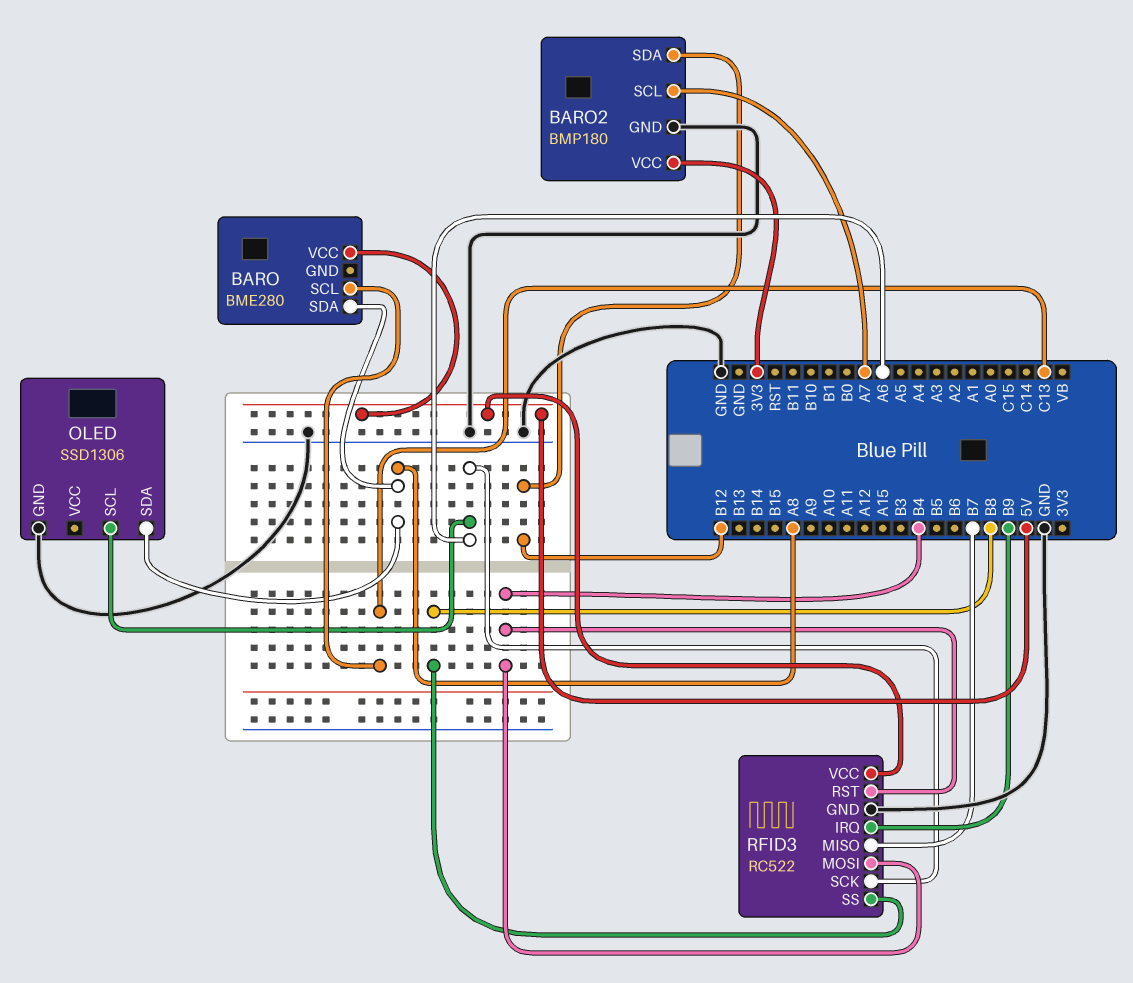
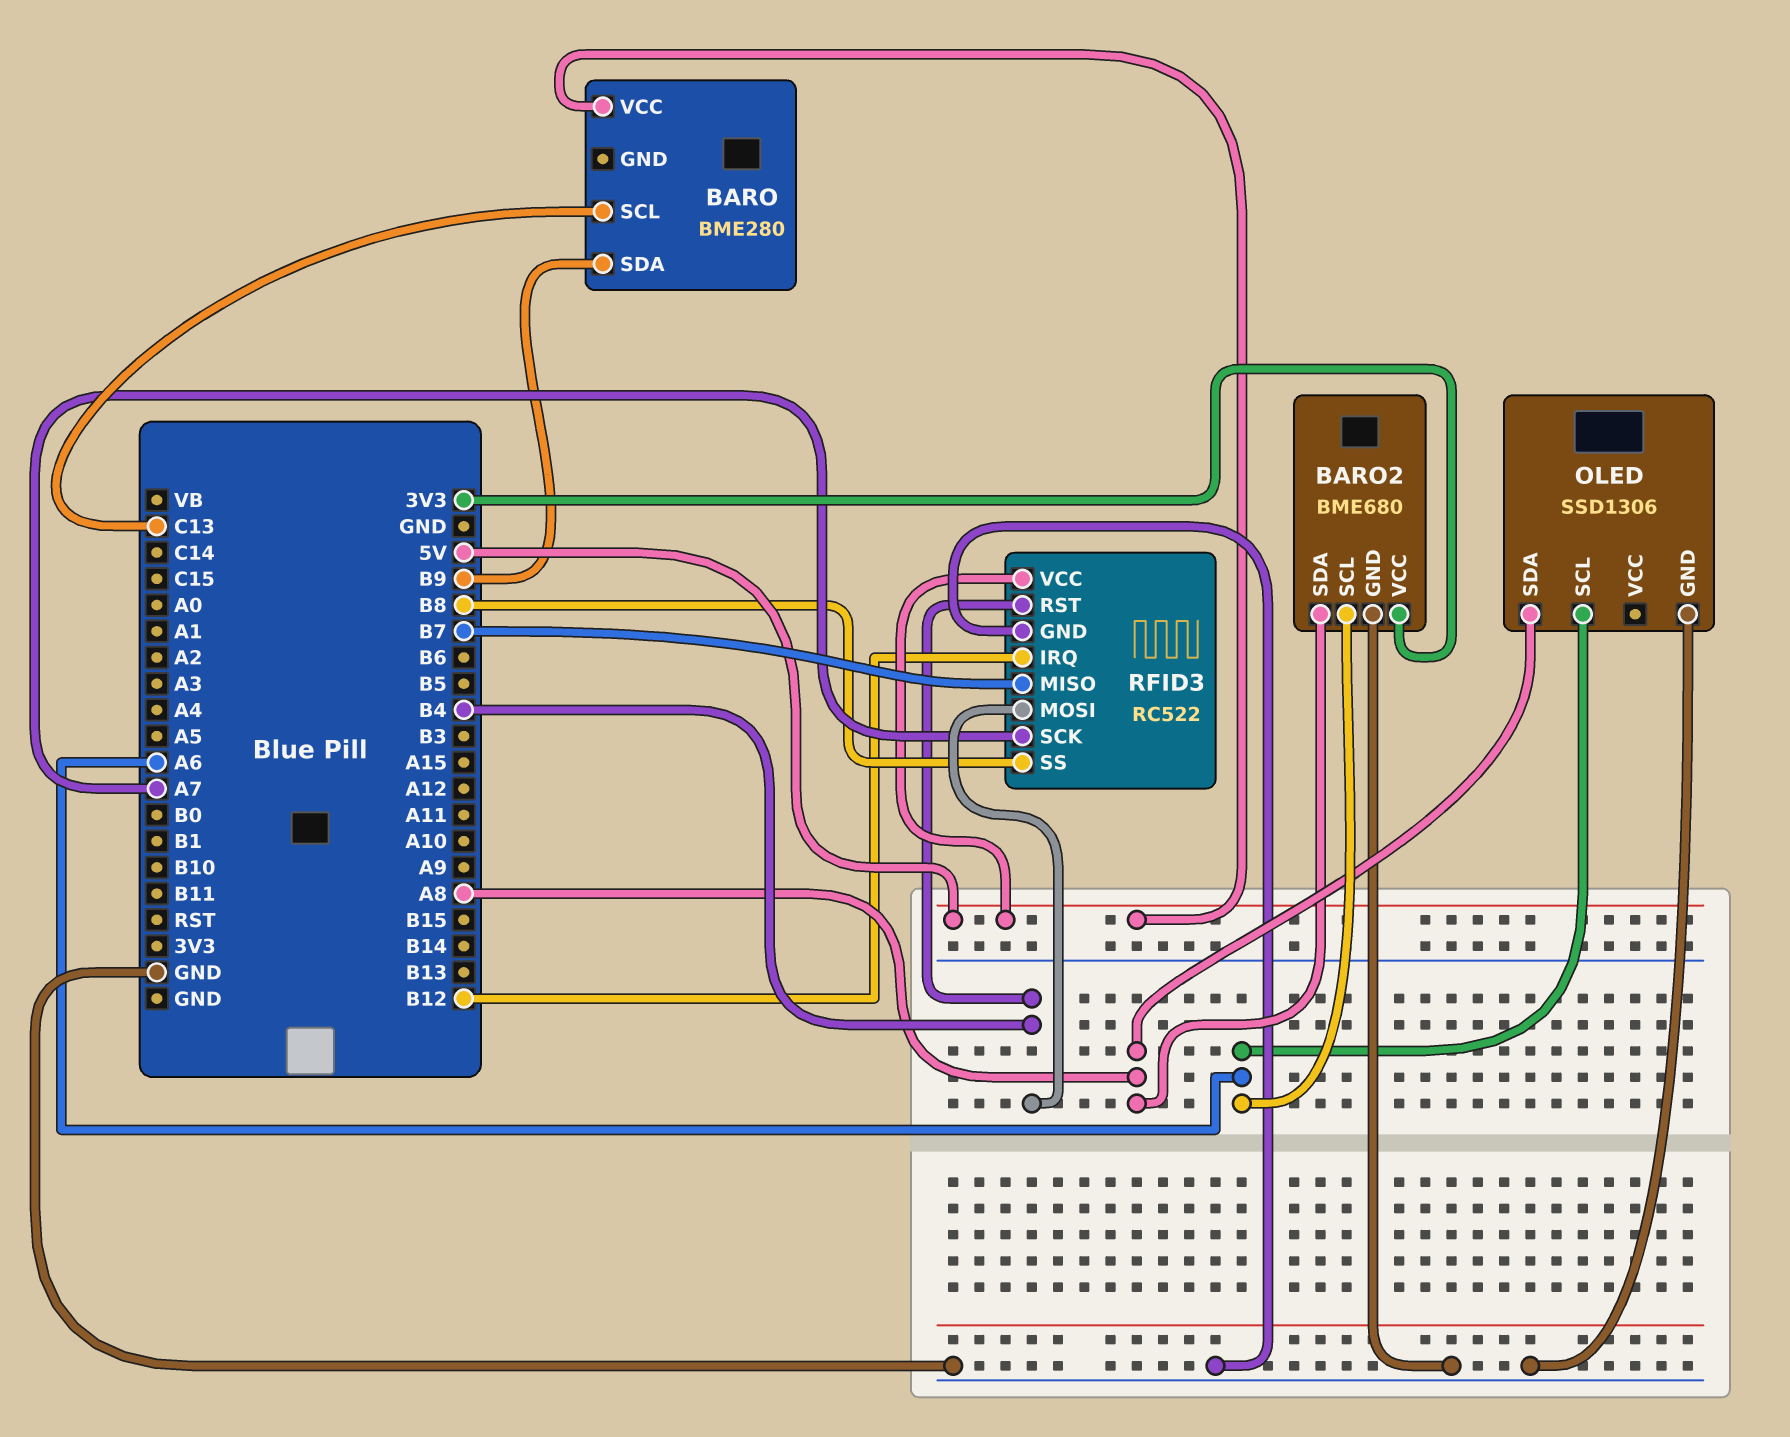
BARO pin SDA: A8 -> B9
BARO2: BMP180 -> BME680
BARO2 pin SCL: A7 -> A6
BARO2 pin SDA: B12 -> A8
RFID3 pin IRQ: B9 -> B12
RFID3 pin SCK: A6 -> A7

